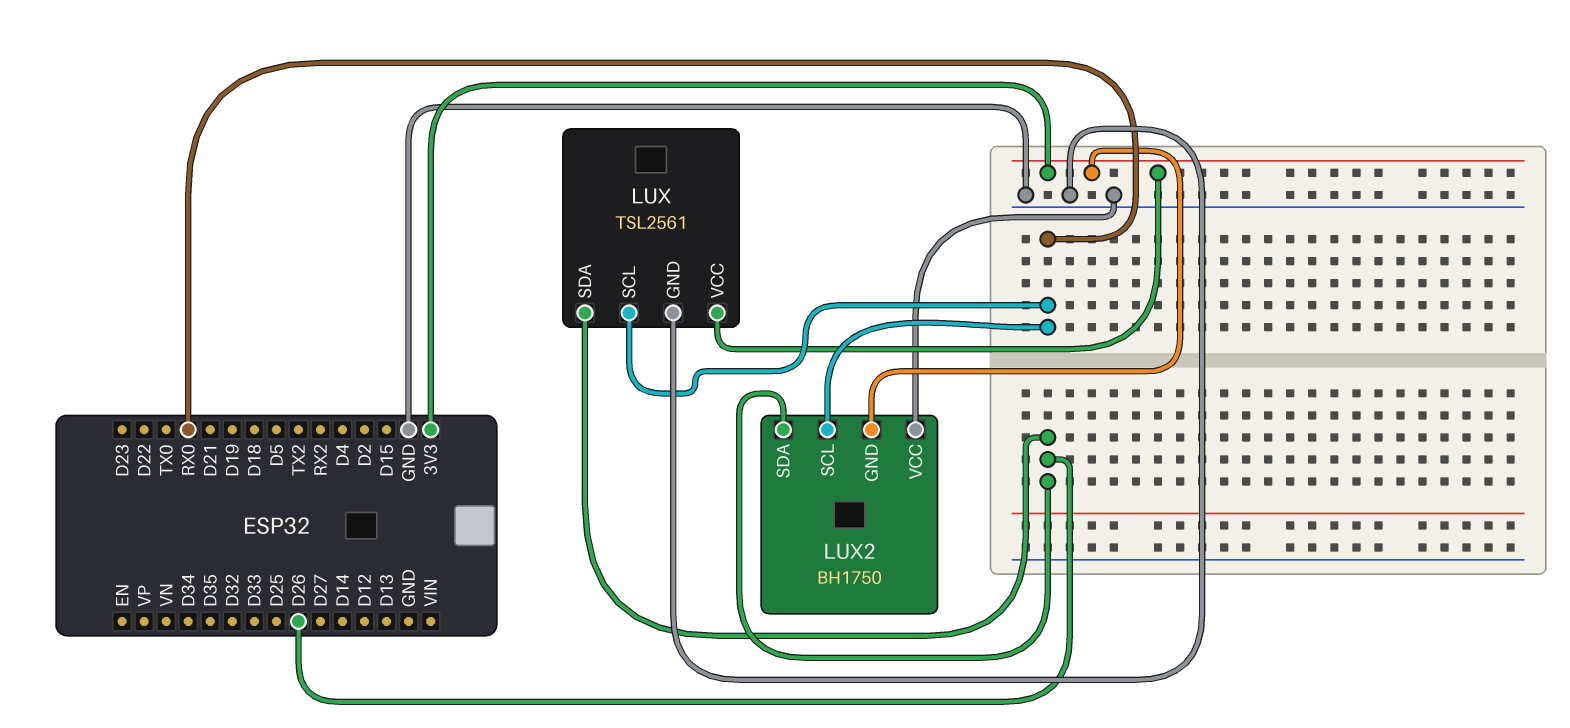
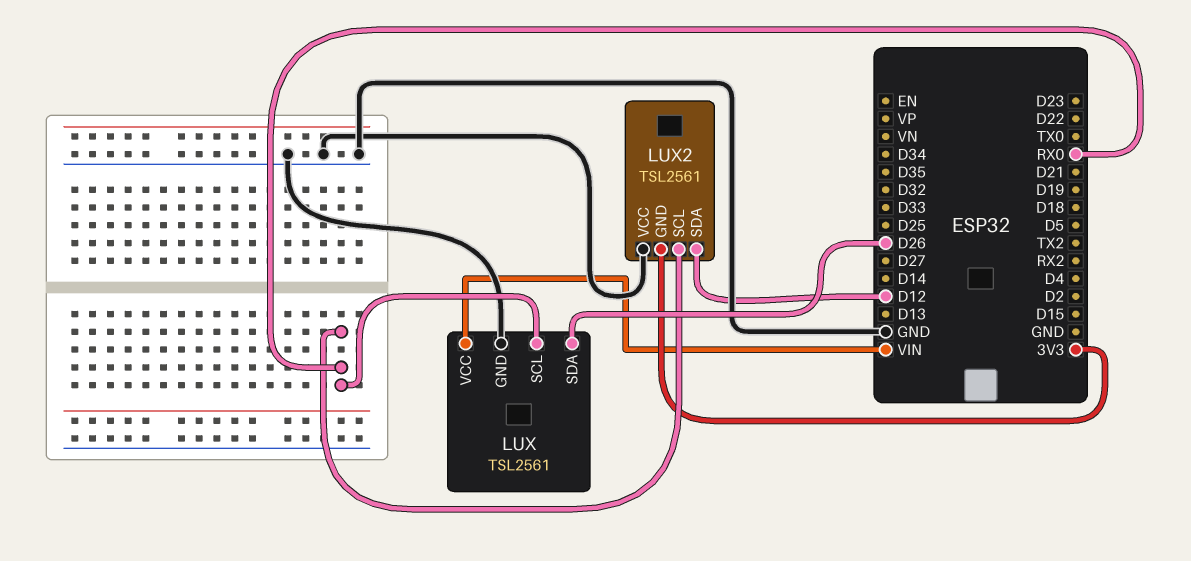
LUX pin VCC: 3V3 -> VIN
LUX2: BH1750 -> TSL2561
LUX2 pin SDA: D26 -> D12

